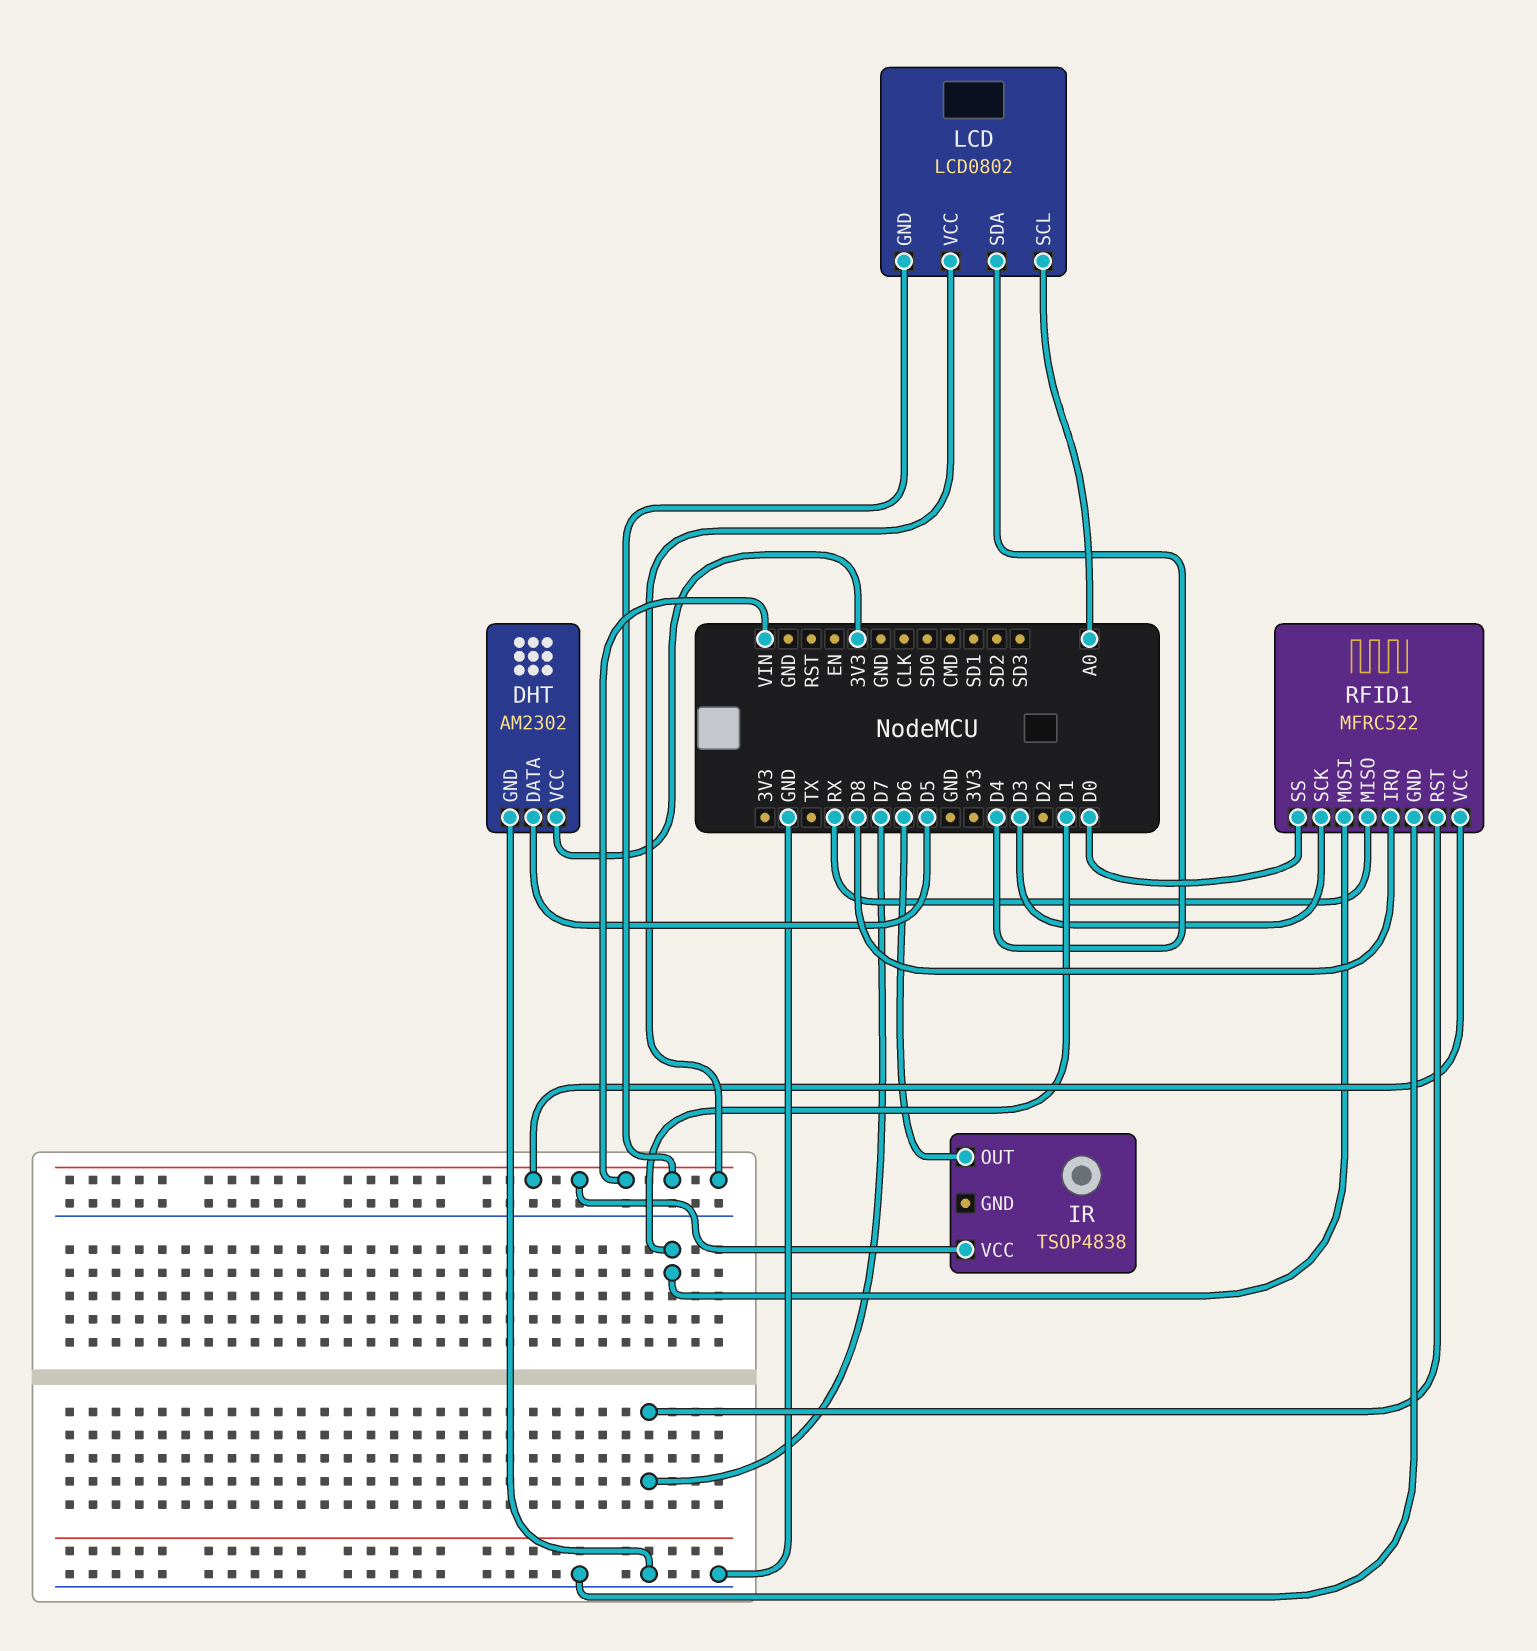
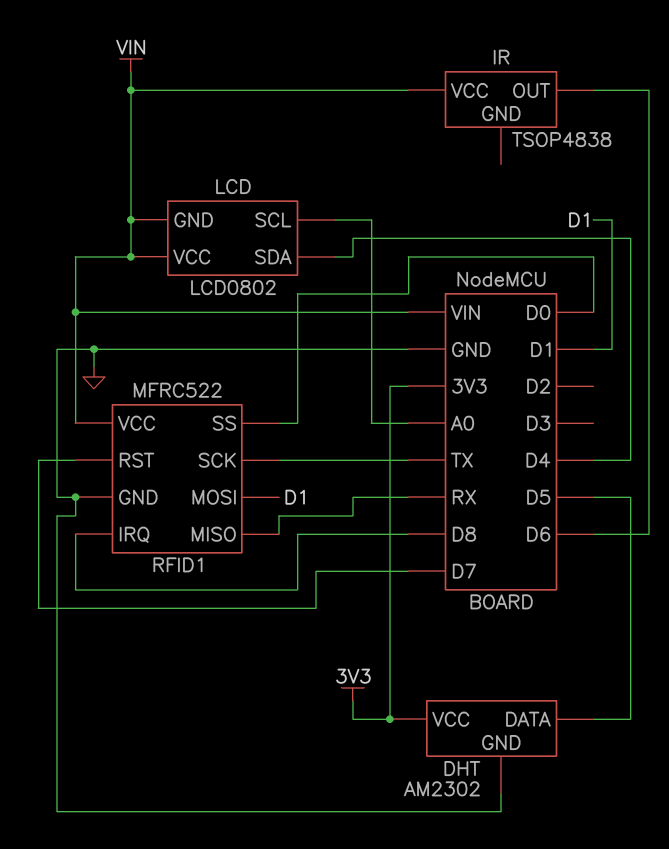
RFID1 pin SCK: D3 -> TX

